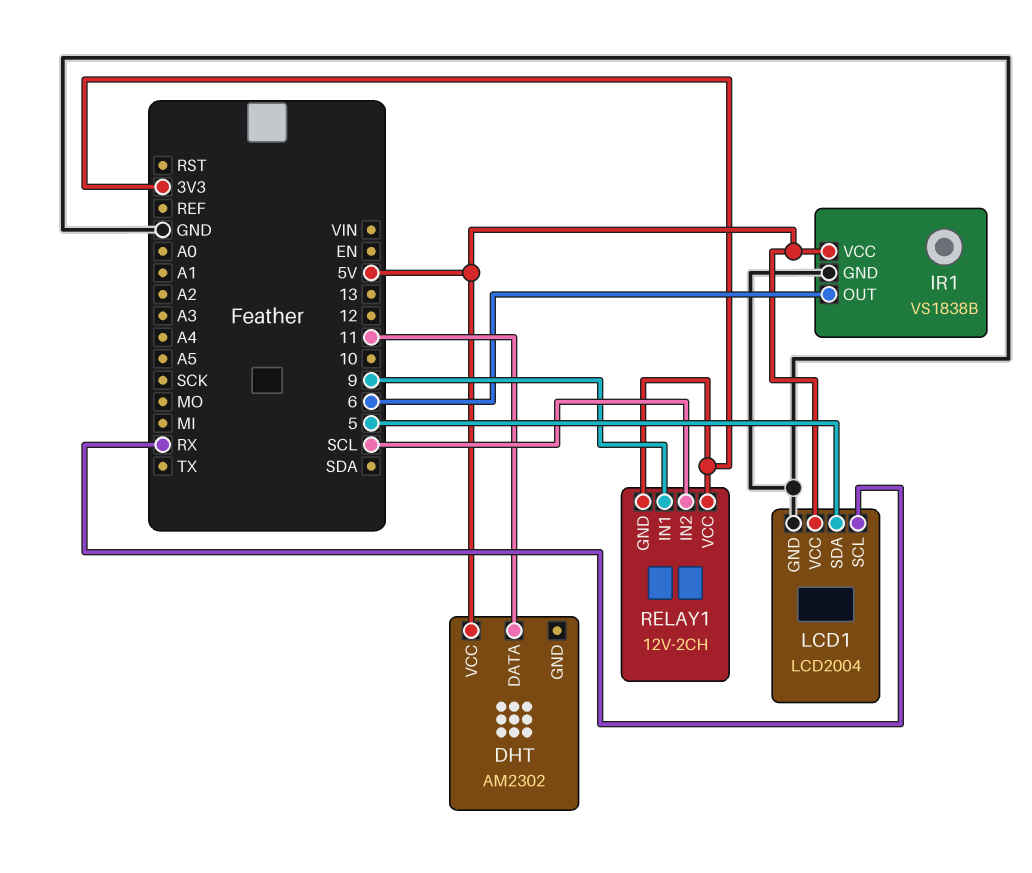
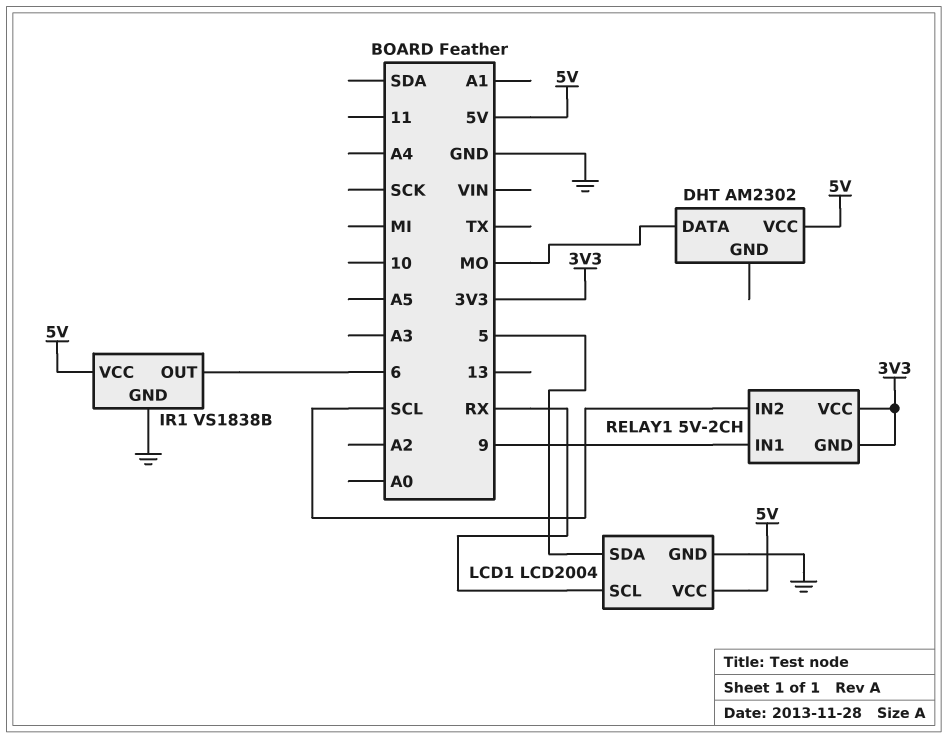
DHT pin DATA: 11 -> MO
RELAY1: 12V-2CH -> 5V-2CH

